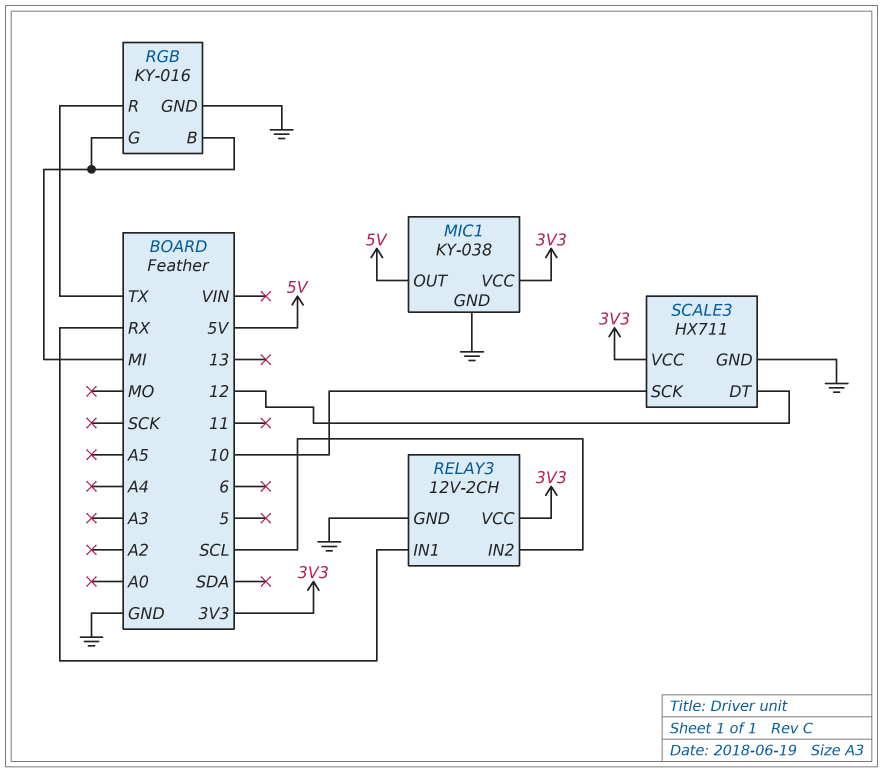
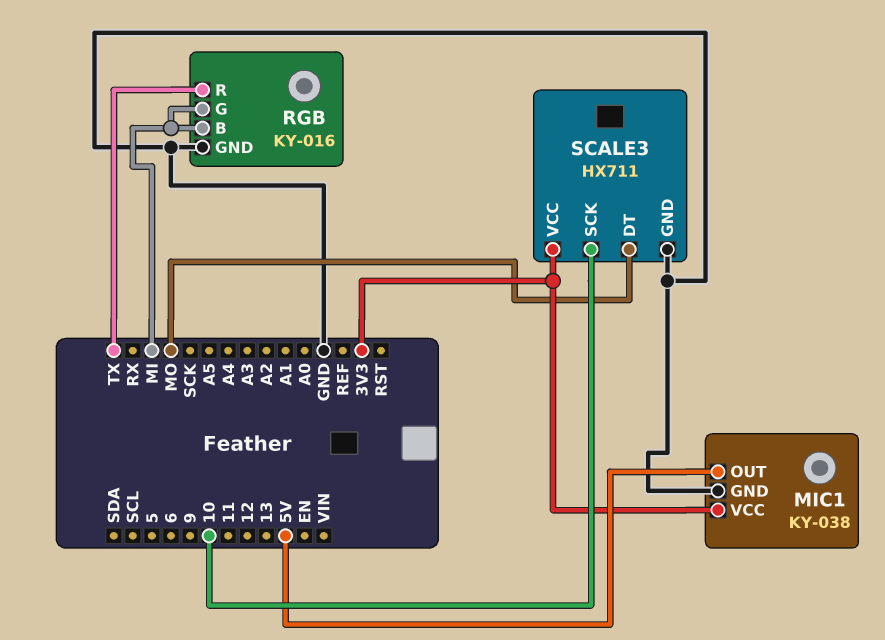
RELAY3: 12V-2CH -> none
RELAY3 pin GND: GND -> none
RELAY3 pin IN1: RX -> none
RELAY3 pin IN2: SCL -> none
RELAY3 pin VCC: 3V3 -> none
SCALE3 pin DT: 12 -> MO

